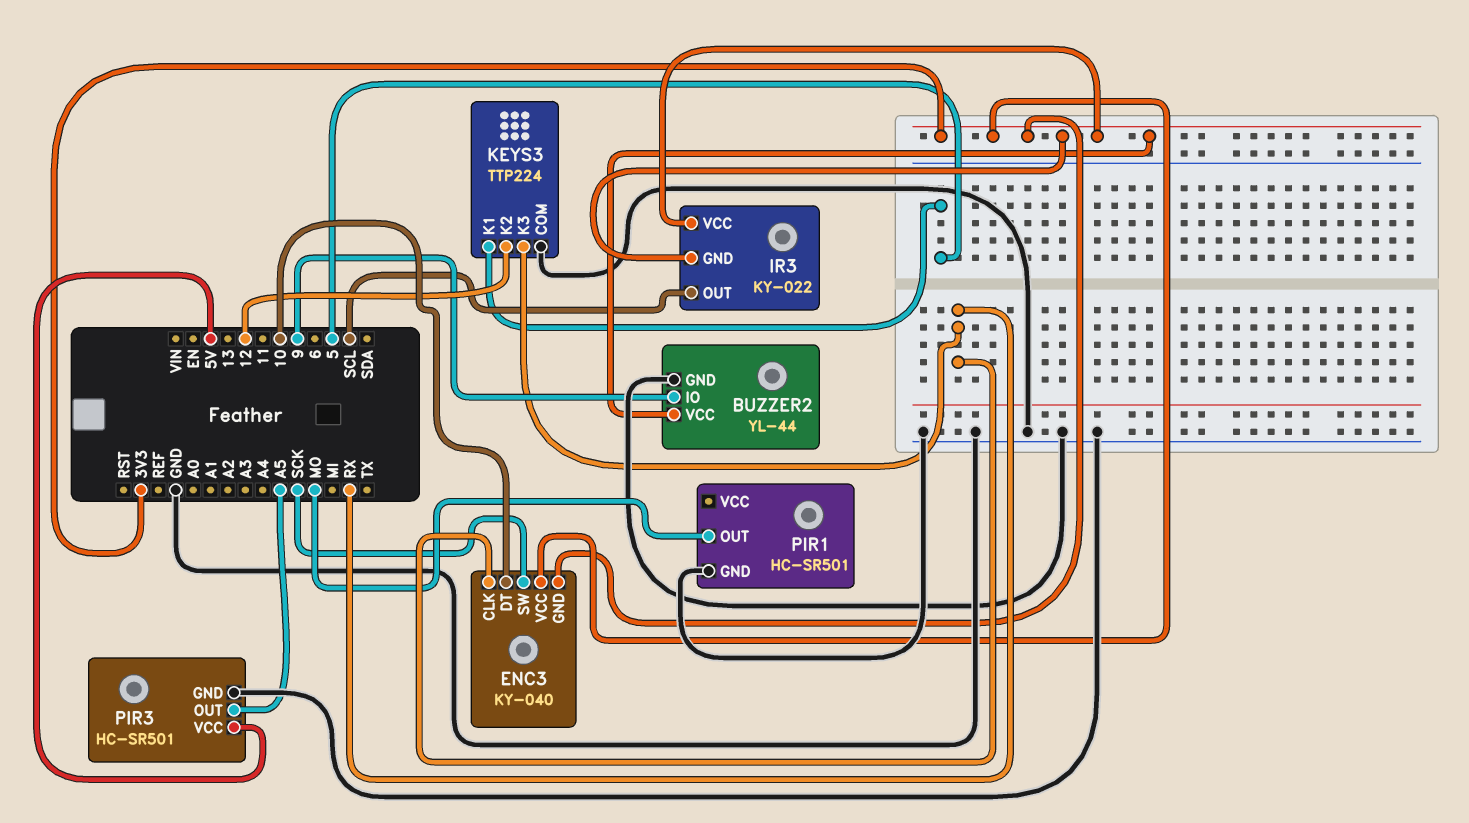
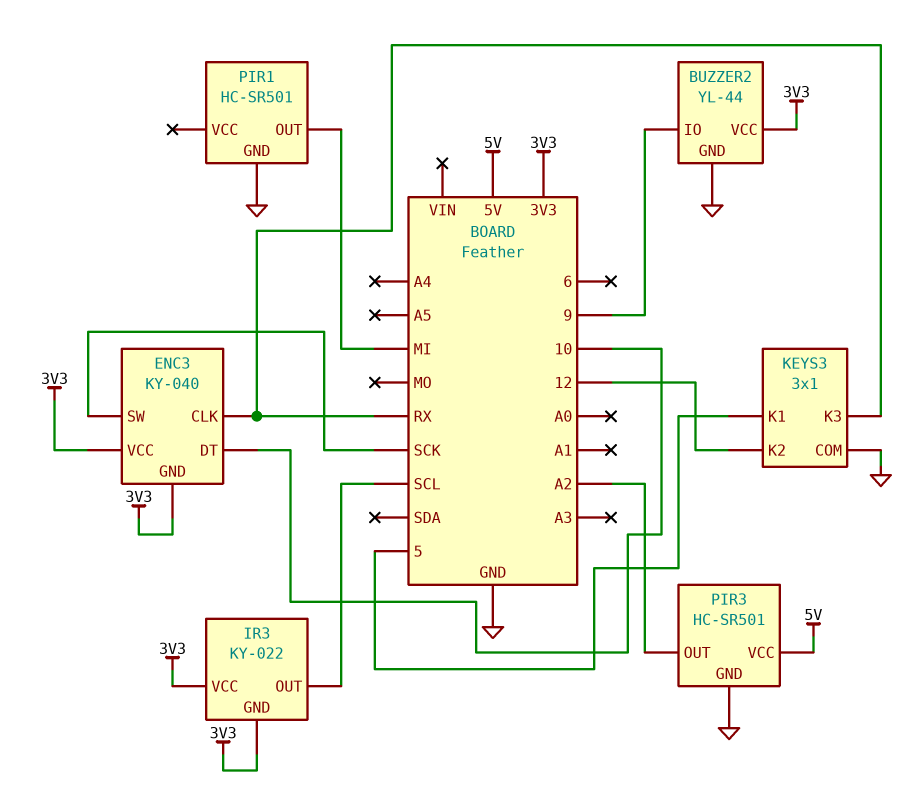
KEYS3: TTP224 -> 3x1
PIR1 pin OUT: MO -> MI
PIR3 pin OUT: A5 -> A2

